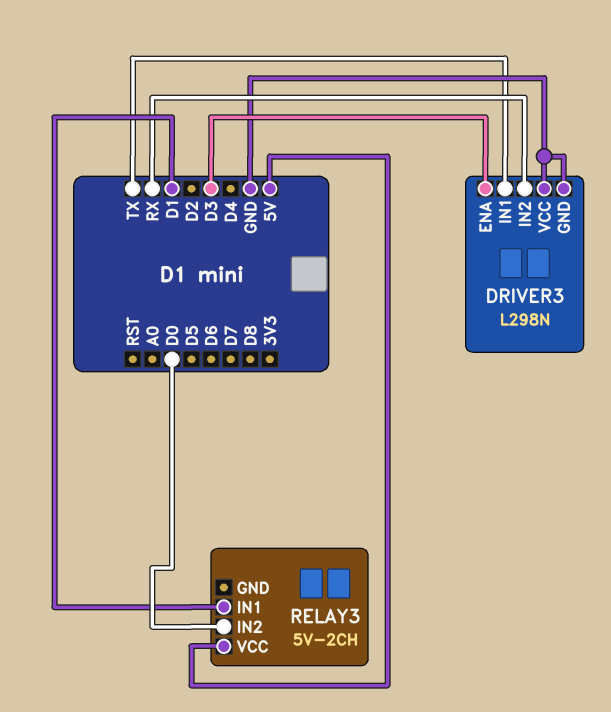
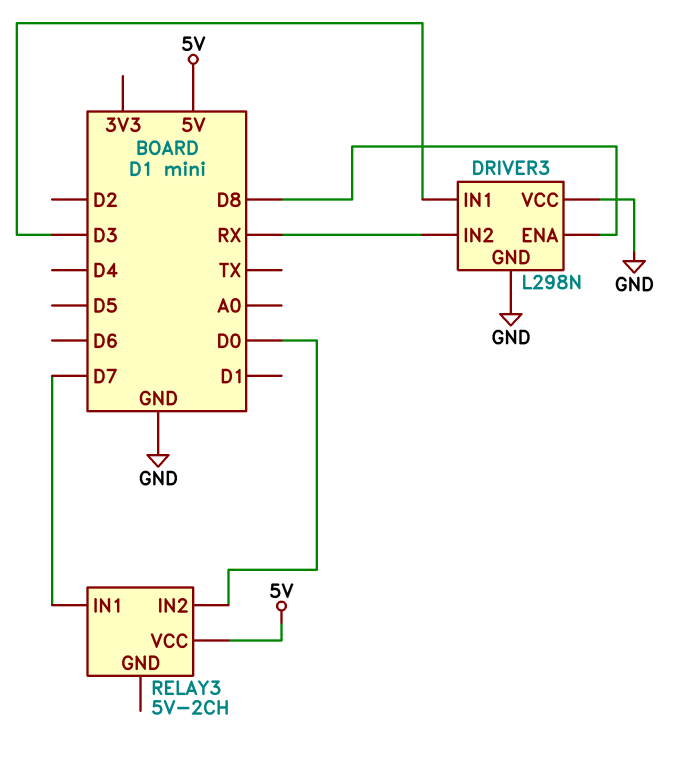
DRIVER3 pin ENA: D3 -> D8
DRIVER3 pin IN1: TX -> D3
RELAY3 pin IN1: D1 -> D7

